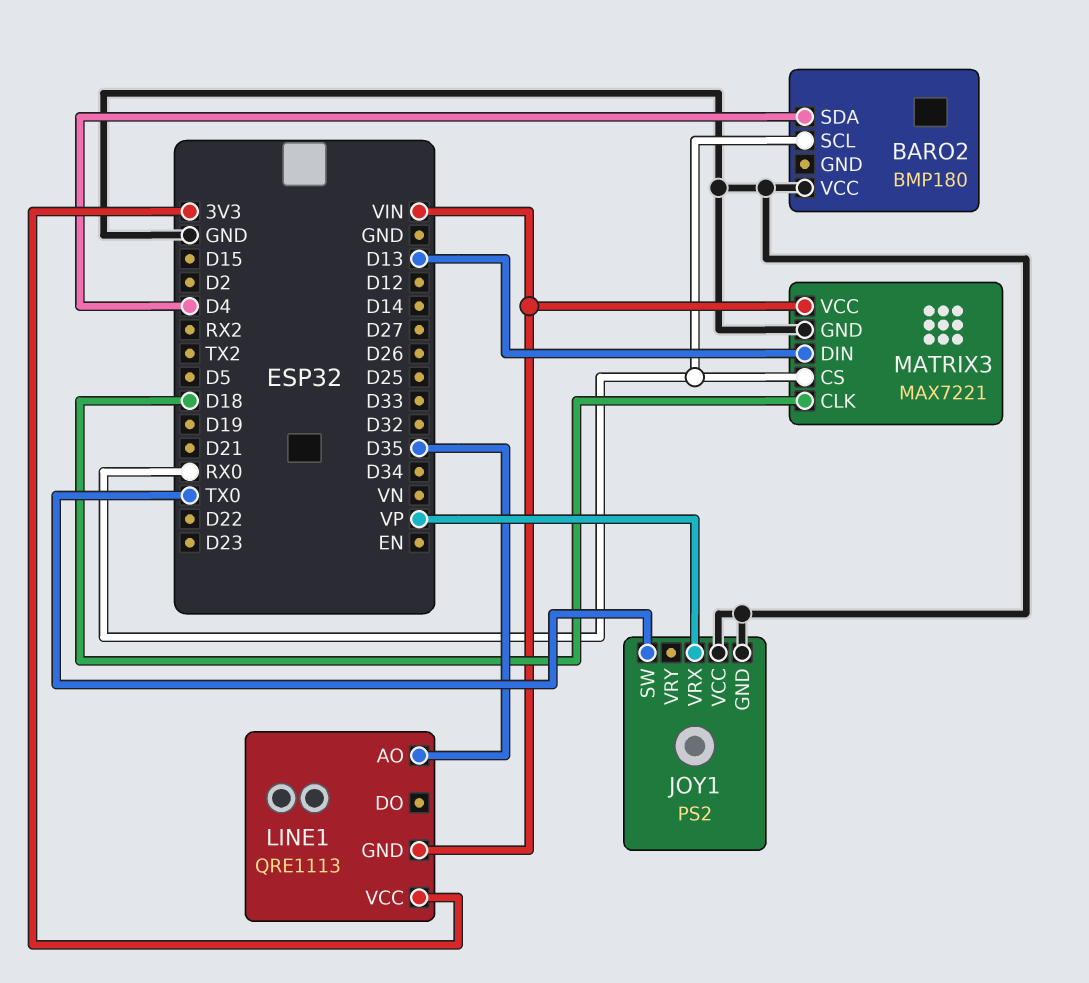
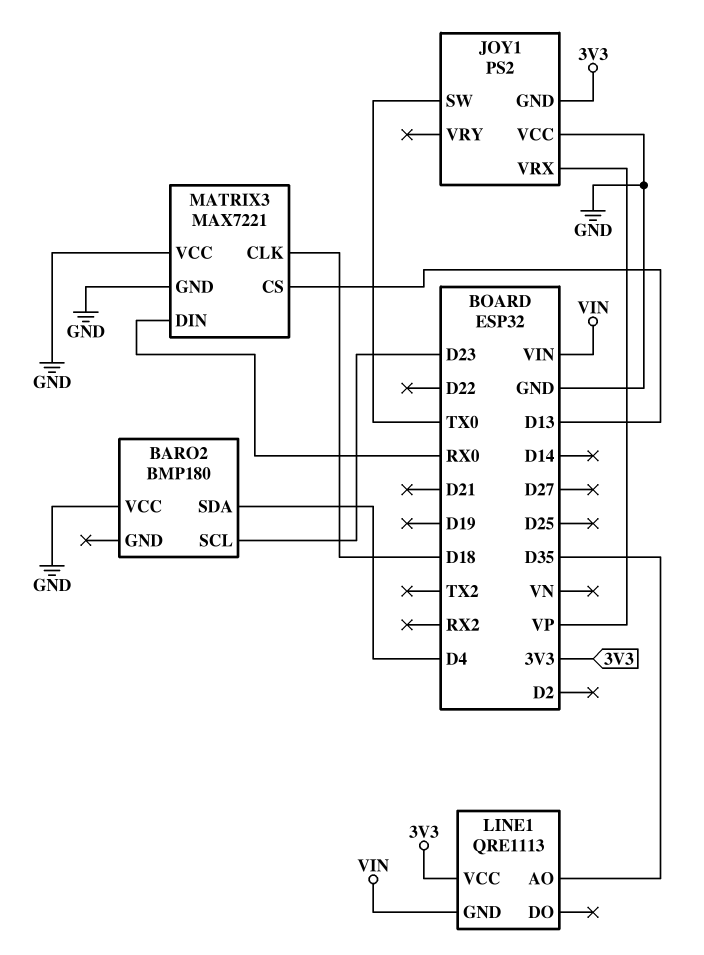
BARO2 pin SCL: RX0 -> D23
JOY1 pin GND: GND -> 3V3
MATRIX3 pin CS: RX0 -> D13
MATRIX3 pin DIN: D13 -> RX0
MATRIX3 pin VCC: VIN -> GND

